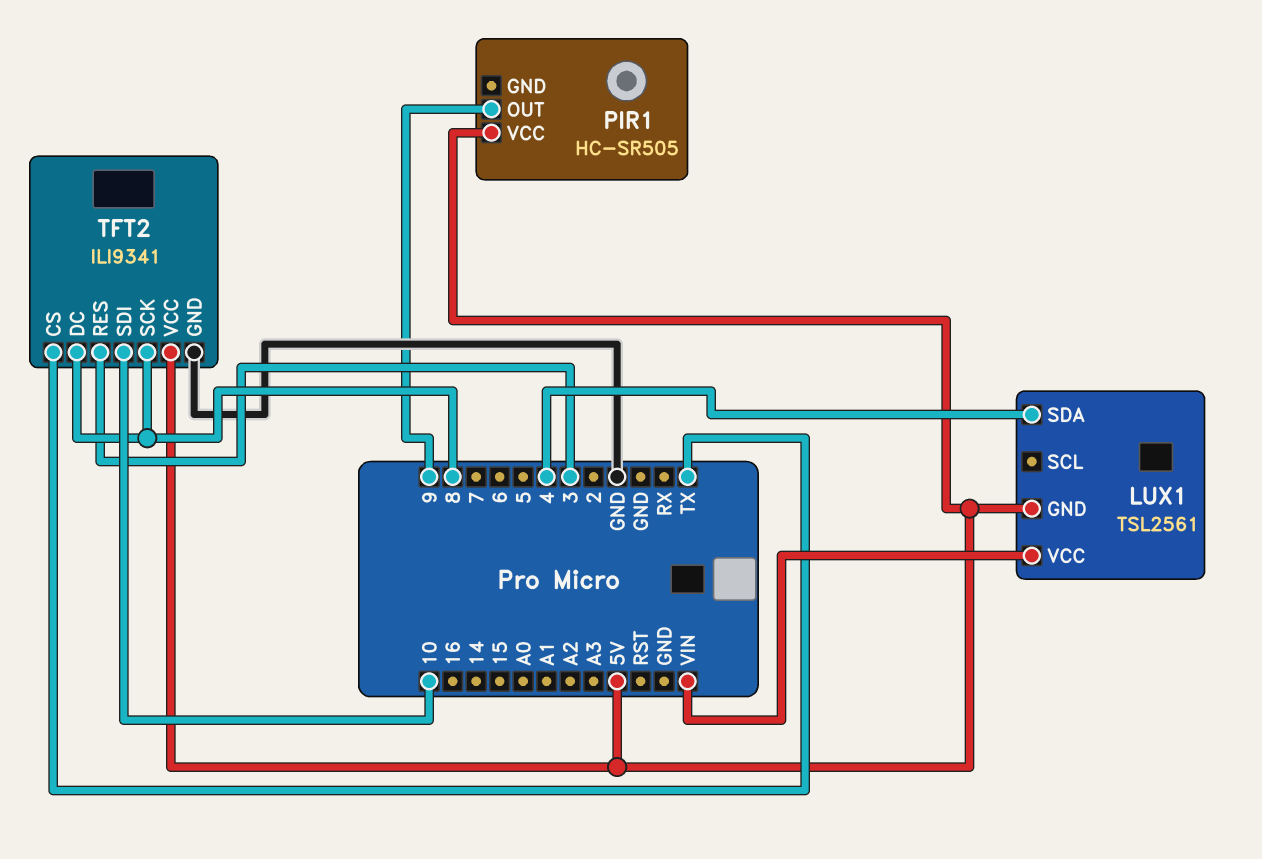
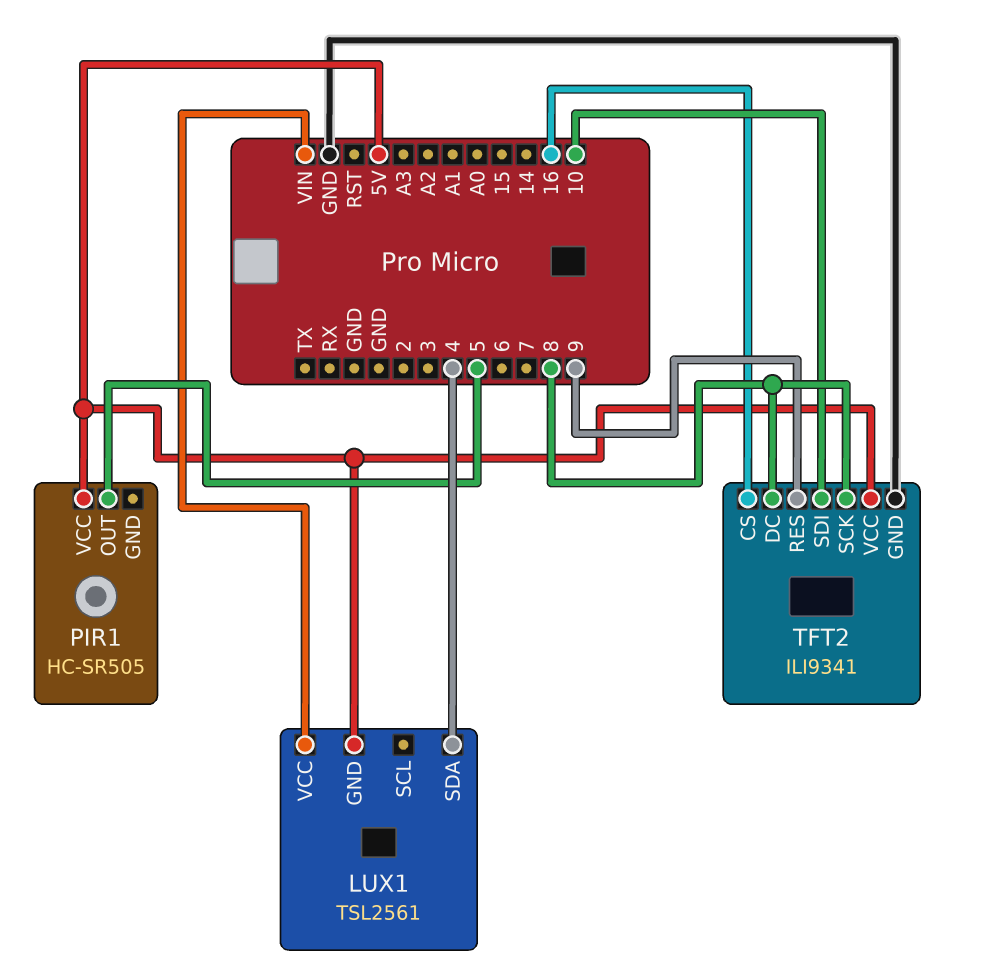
PIR1 pin OUT: 9 -> 5
TFT2 pin CS: TX -> 16
TFT2 pin RES: 3 -> 9

